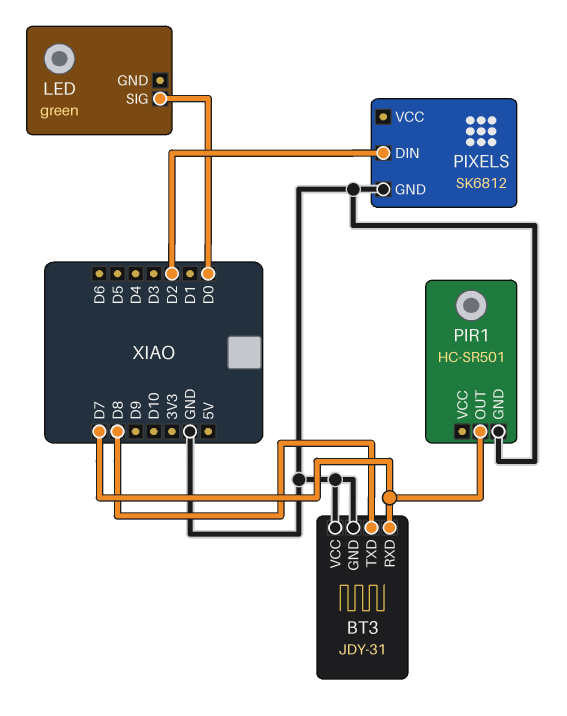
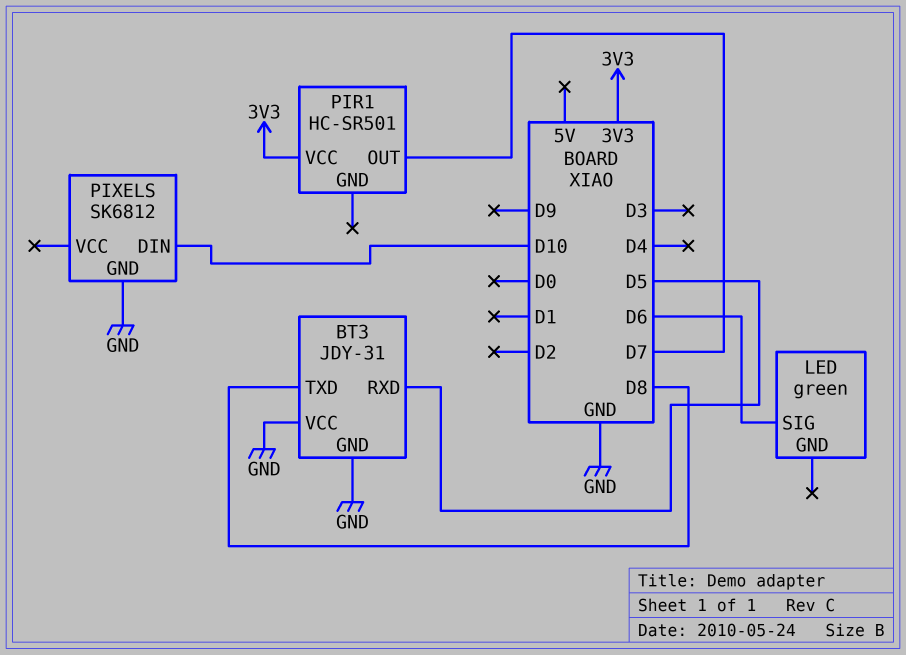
BT3 pin RXD: D7 -> D5
LED pin SIG: D0 -> D6
PIR1 pin GND: GND -> none
PIR1 pin VCC: none -> 3V3
PIXELS pin DIN: D2 -> D10

